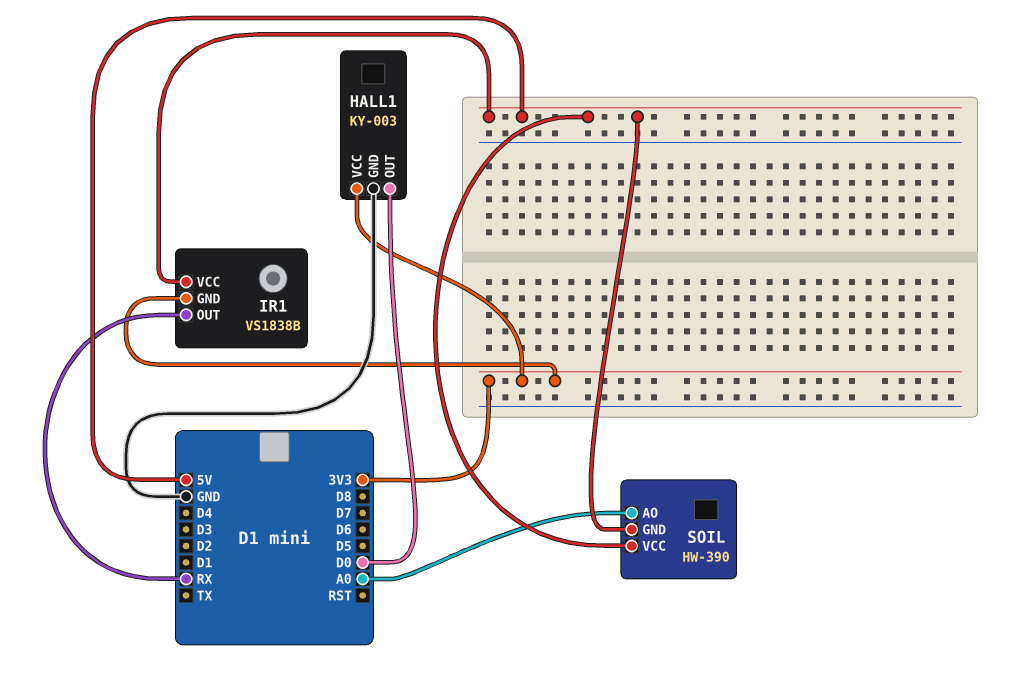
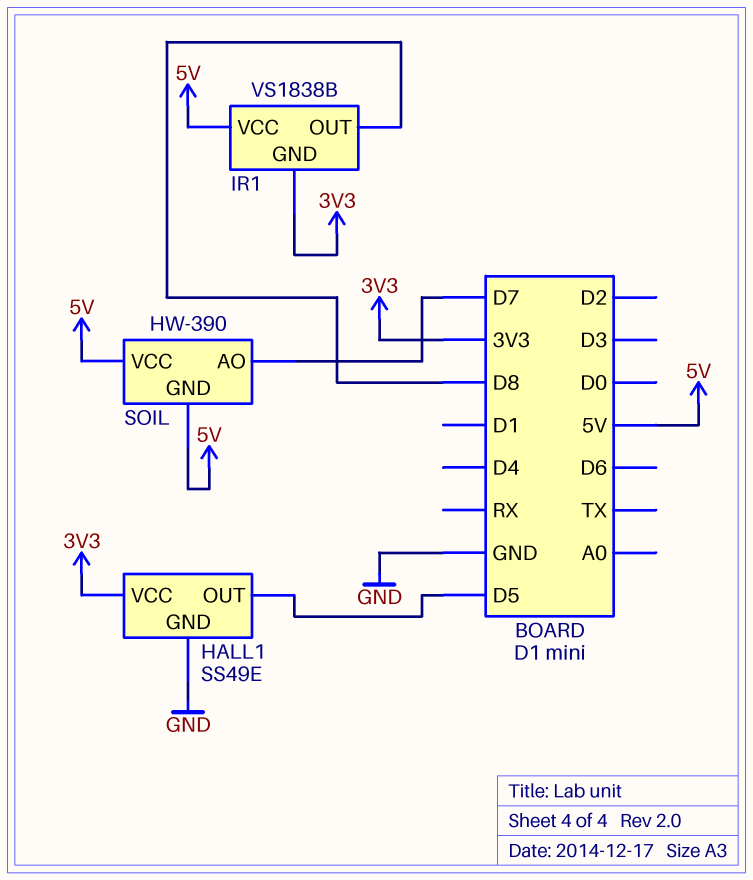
HALL1: KY-003 -> SS49E
HALL1 pin OUT: D0 -> D5
IR1 pin OUT: RX -> D8
SOIL pin AO: A0 -> D7

